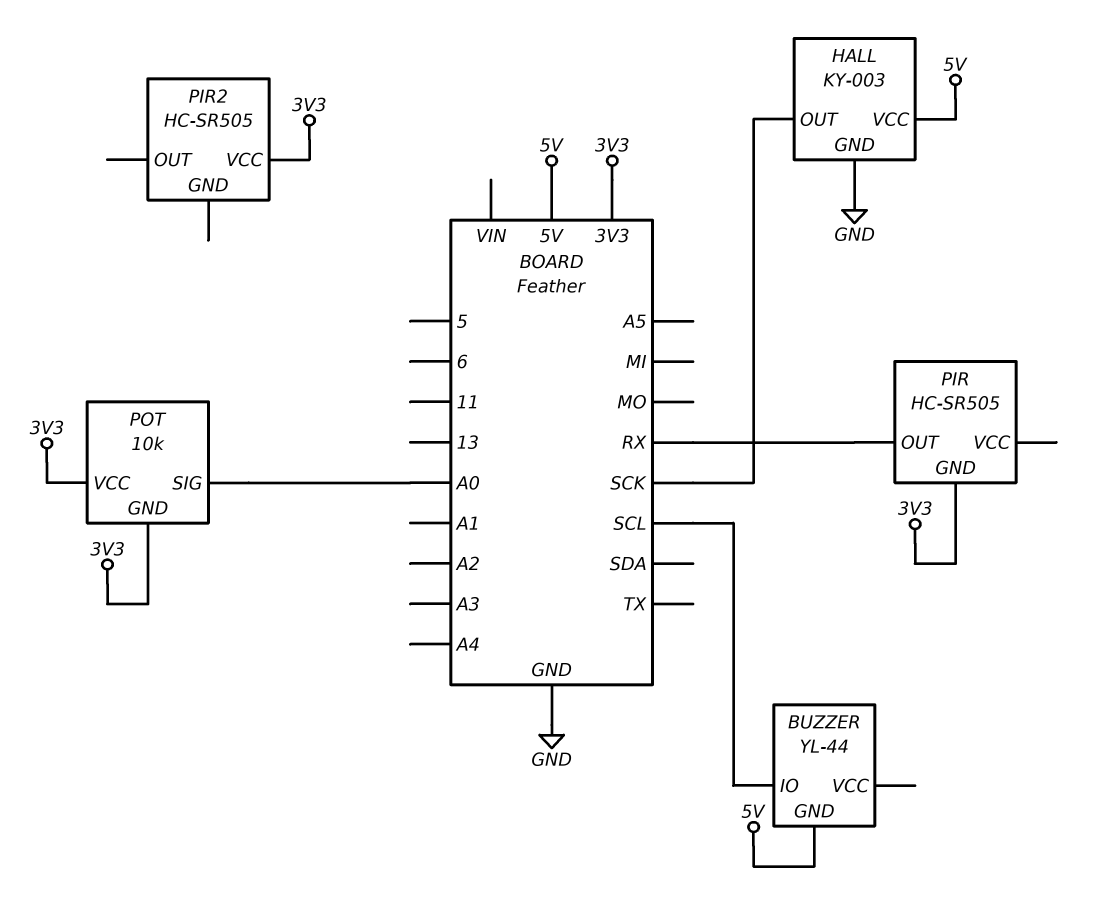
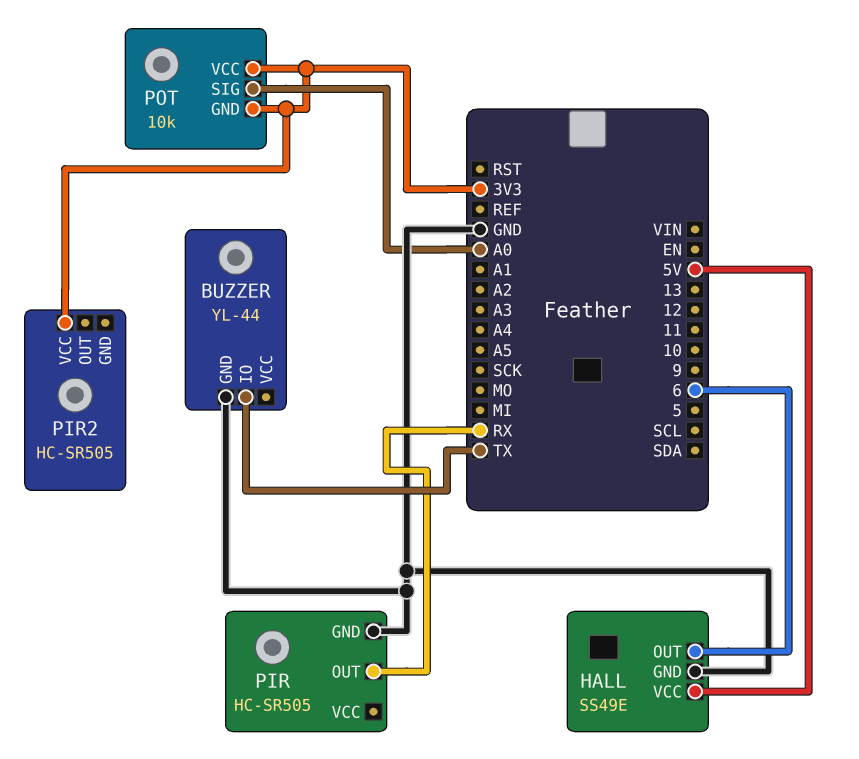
BUZZER pin GND: 5V -> GND
BUZZER pin IO: SCL -> TX
HALL: KY-003 -> SS49E
HALL pin OUT: SCK -> 6
PIR pin GND: 3V3 -> GND

